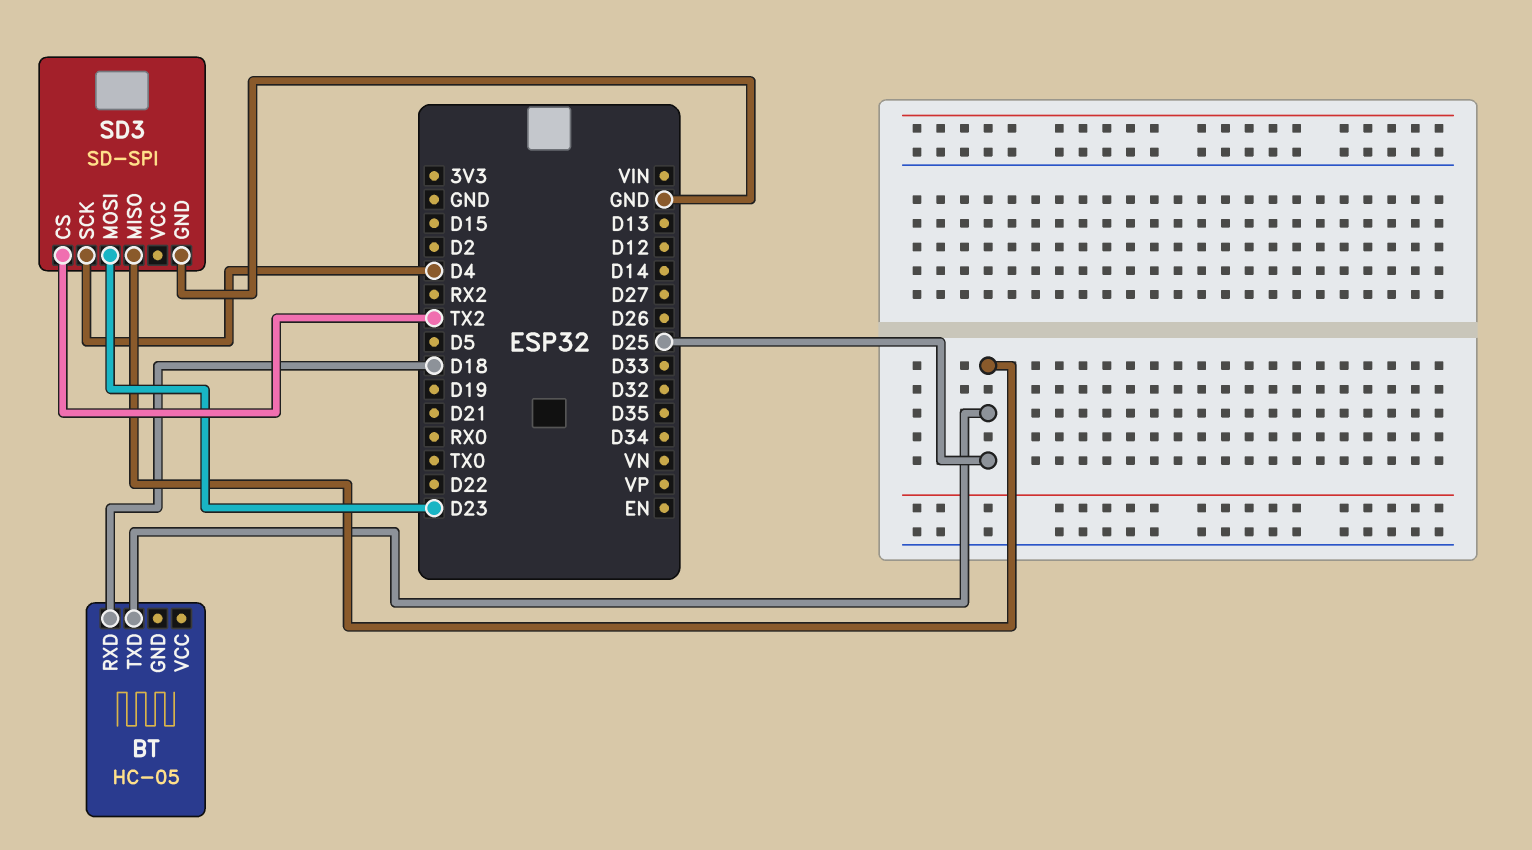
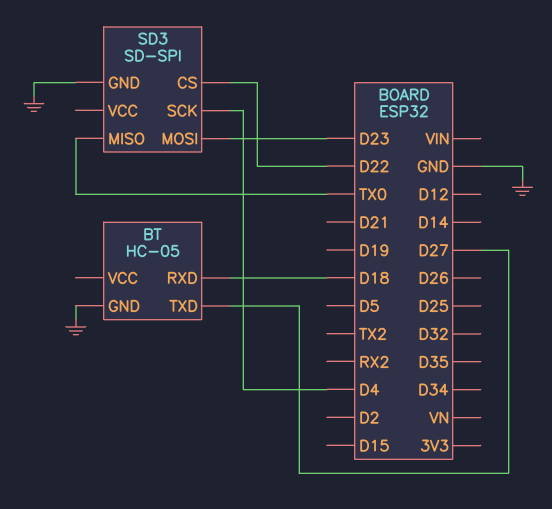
BT pin GND: none -> GND
BT pin TXD: D25 -> D27
SD3 pin CS: TX2 -> D22
SD3 pin MISO: D25 -> TX0

